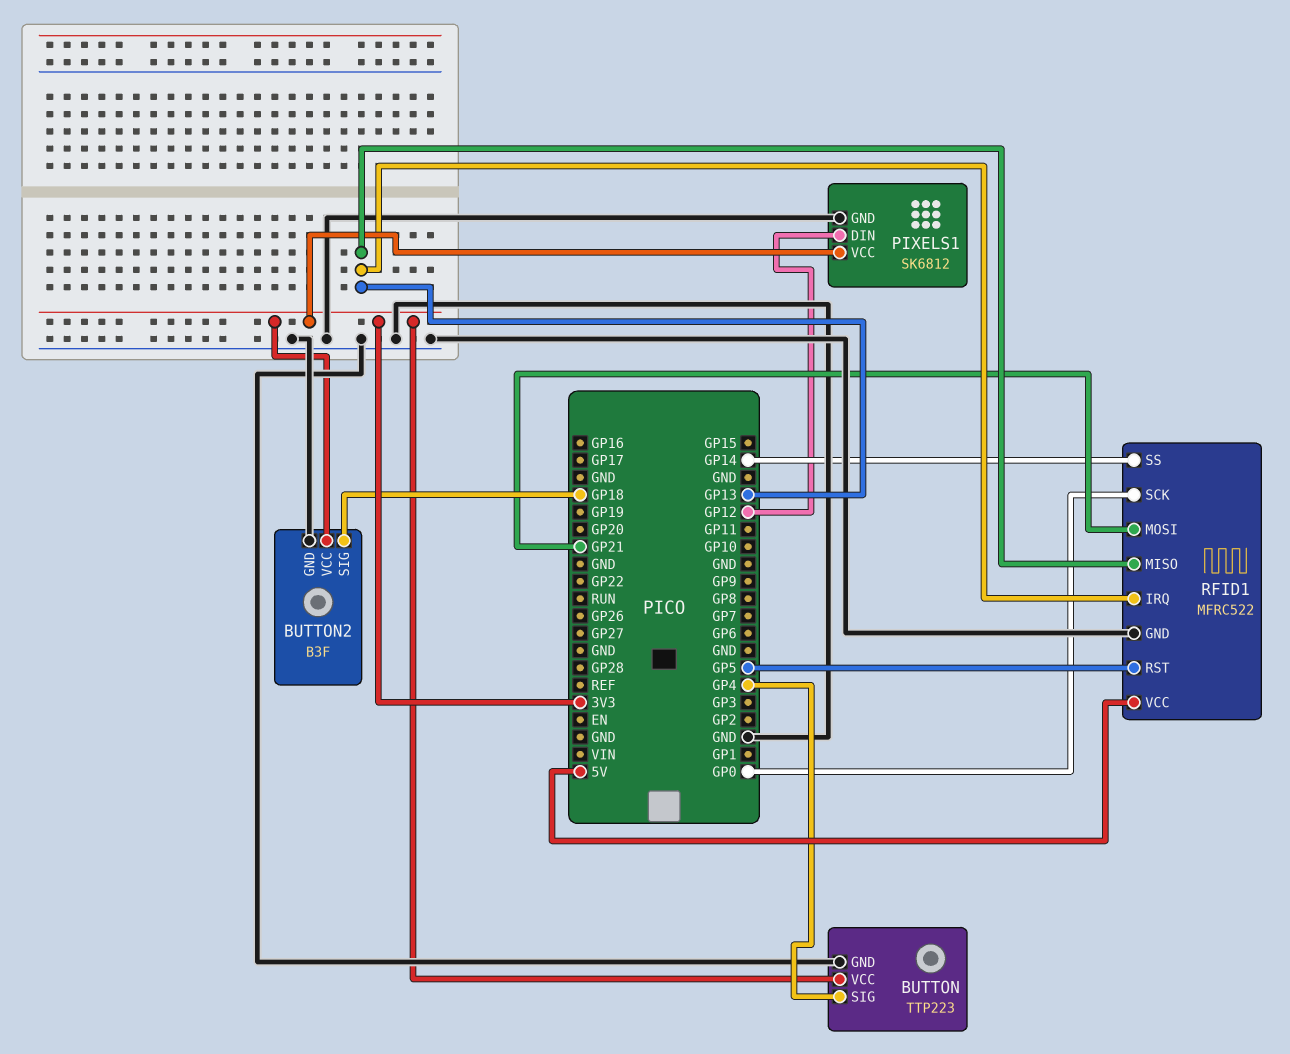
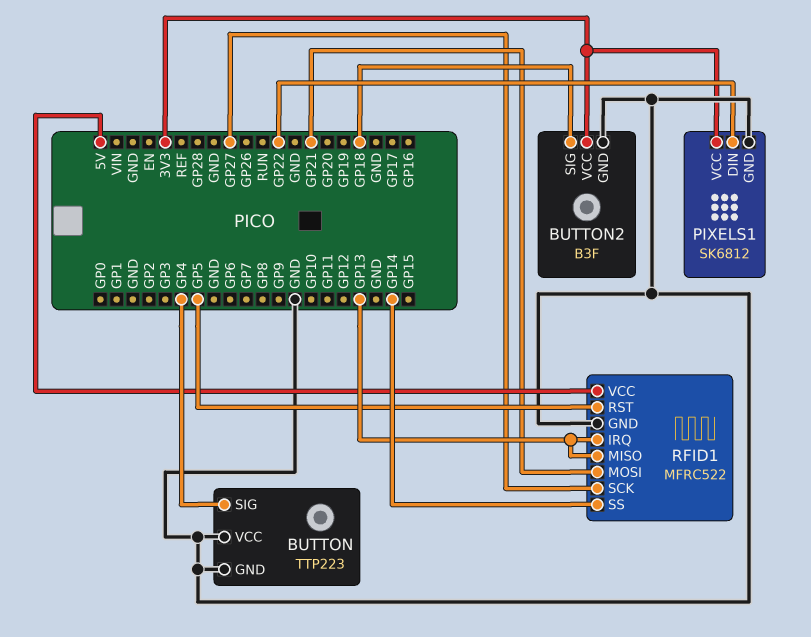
BUTTON pin VCC: 3V3 -> GND
PIXELS1 pin DIN: GP12 -> GP22
RFID1 pin SCK: GP0 -> GP27

